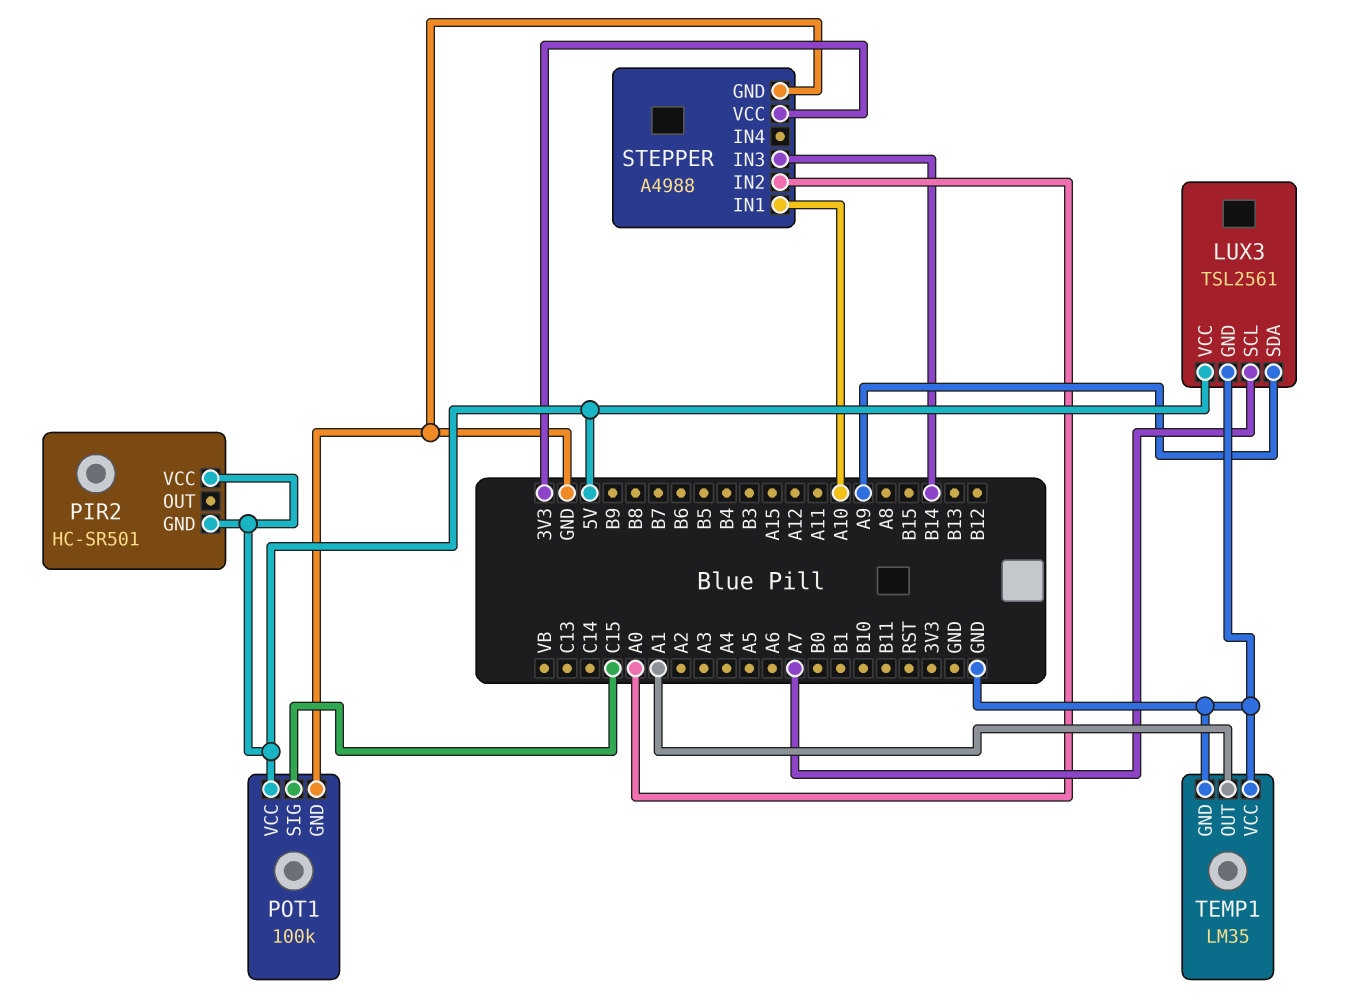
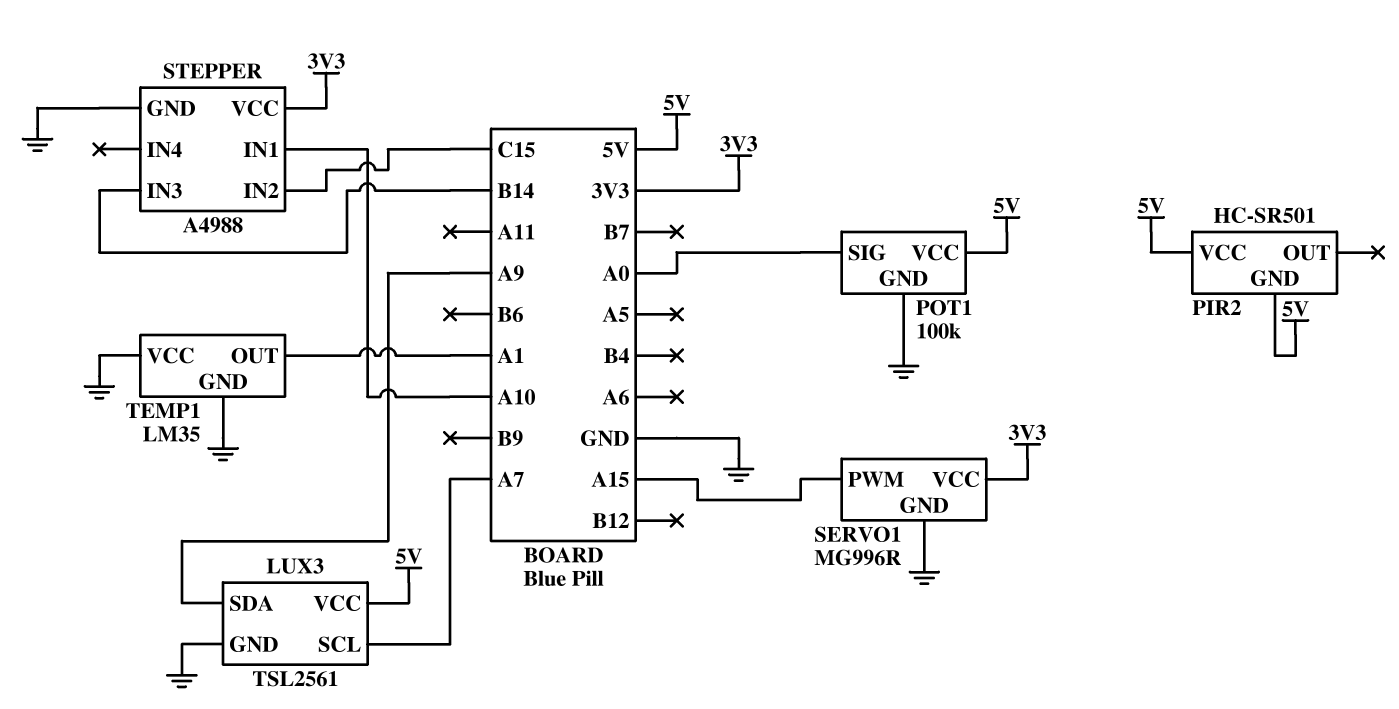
POT1 pin SIG: C15 -> A0
SERVO1: none -> MG996R
SERVO1 pin GND: none -> GND
SERVO1 pin PWM: none -> A15
SERVO1 pin VCC: none -> 3V3
STEPPER pin IN2: A0 -> C15

